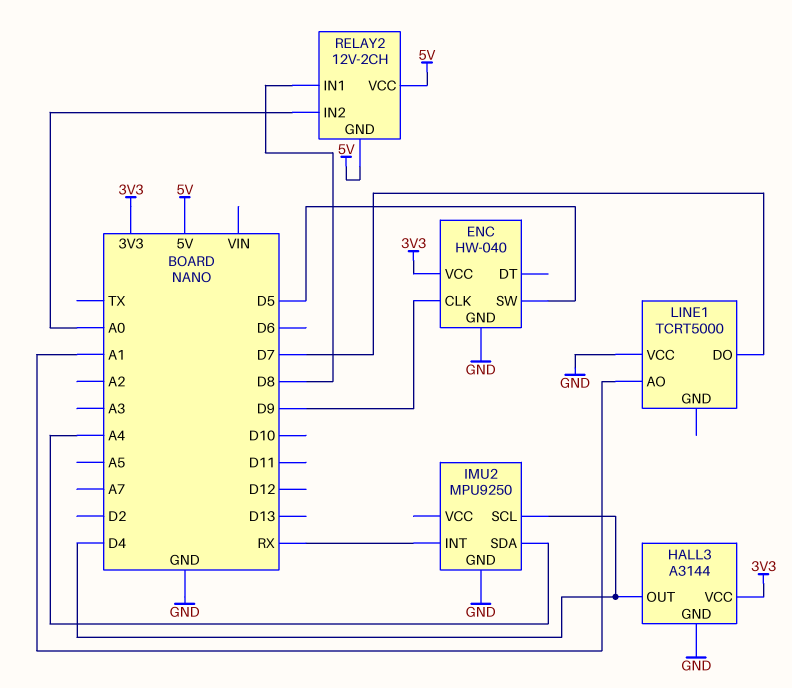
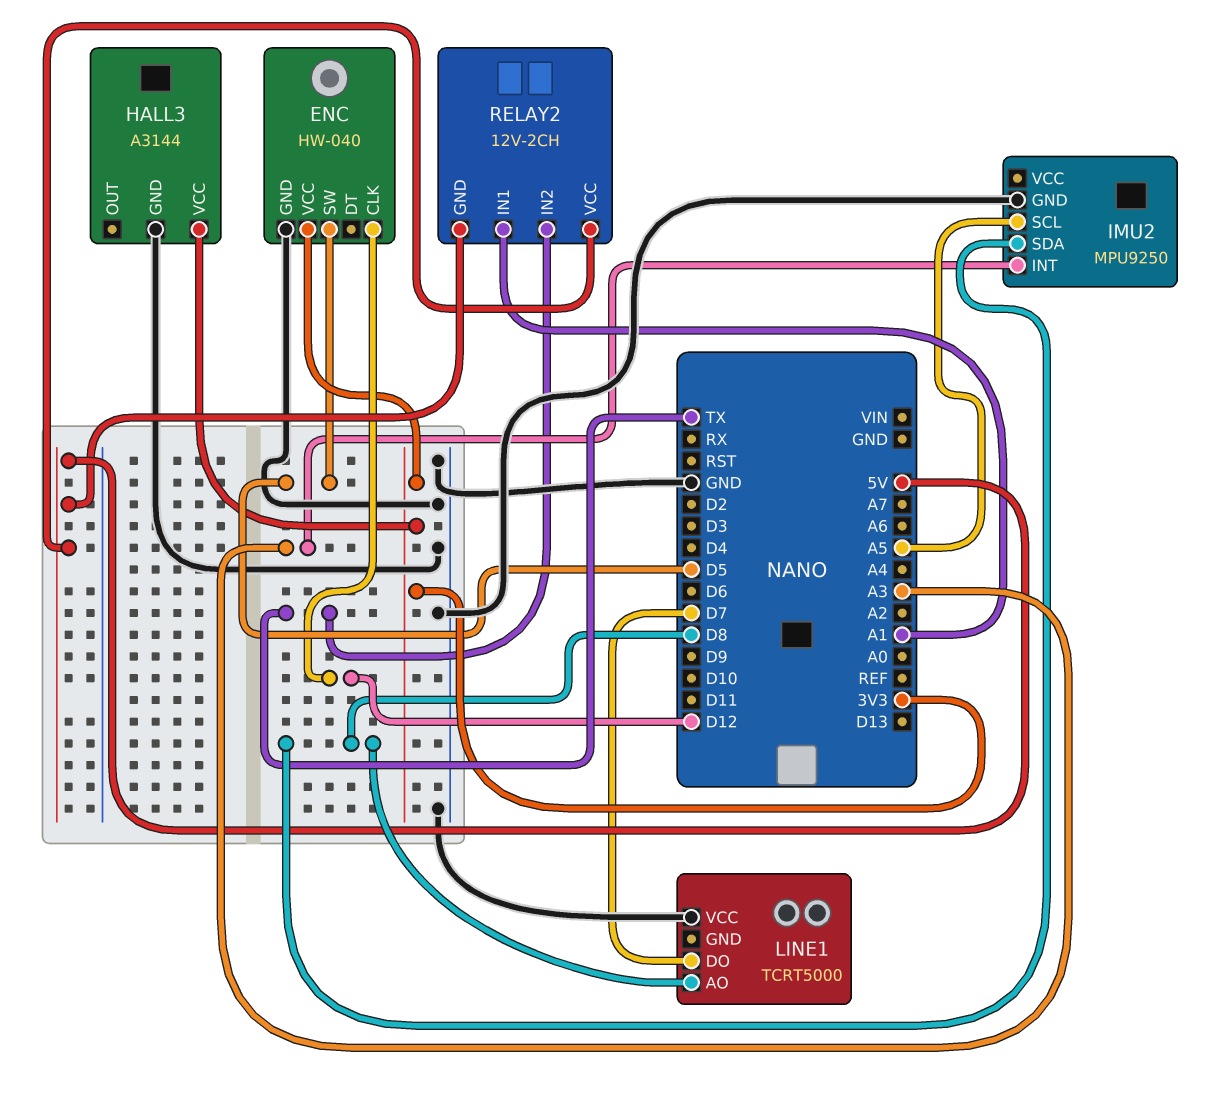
ENC pin CLK: D9 -> D12
HALL3 pin OUT: D4 -> none
IMU2 pin INT: RX -> A3
IMU2 pin SCL: D4 -> A5
IMU2 pin SDA: A4 -> D8
LINE1 pin AO: A1 -> D8
RELAY2 pin IN1: D8 -> A1
RELAY2 pin IN2: A0 -> TX

